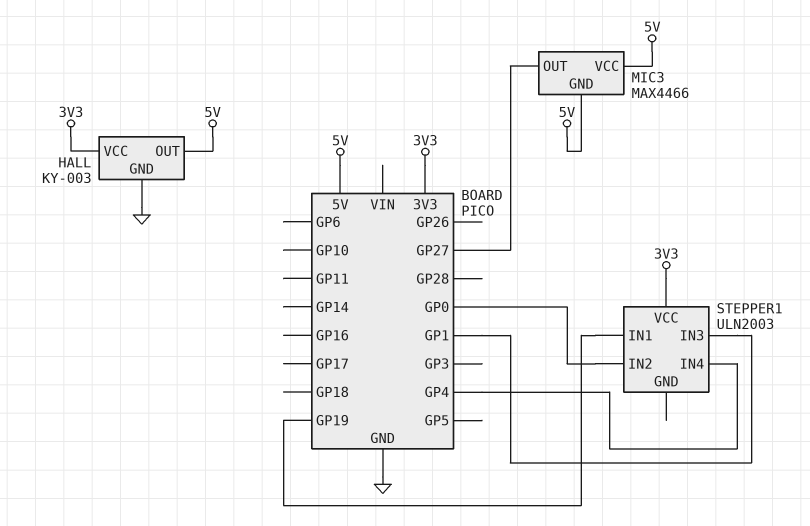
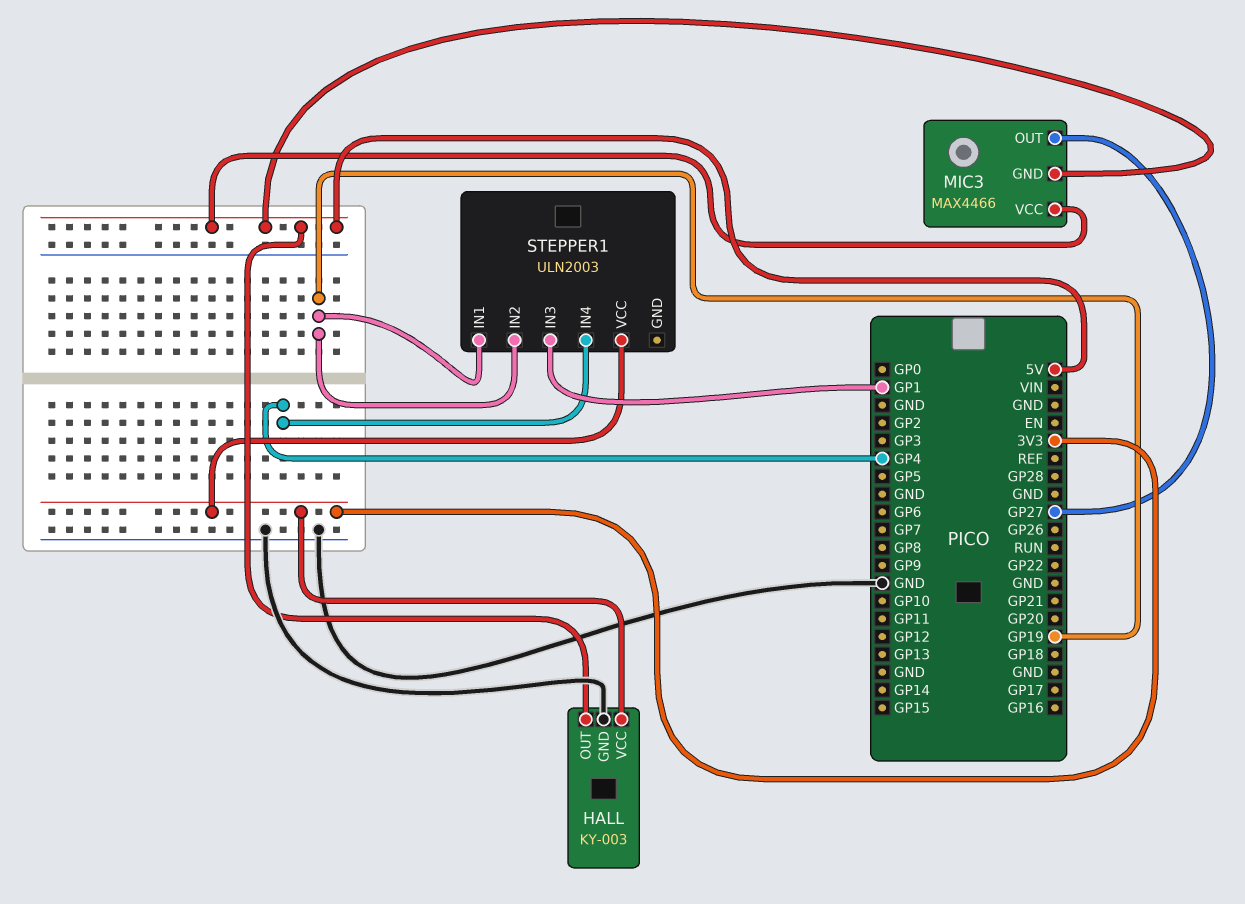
STEPPER1 pin IN2: GP0 -> GP19

